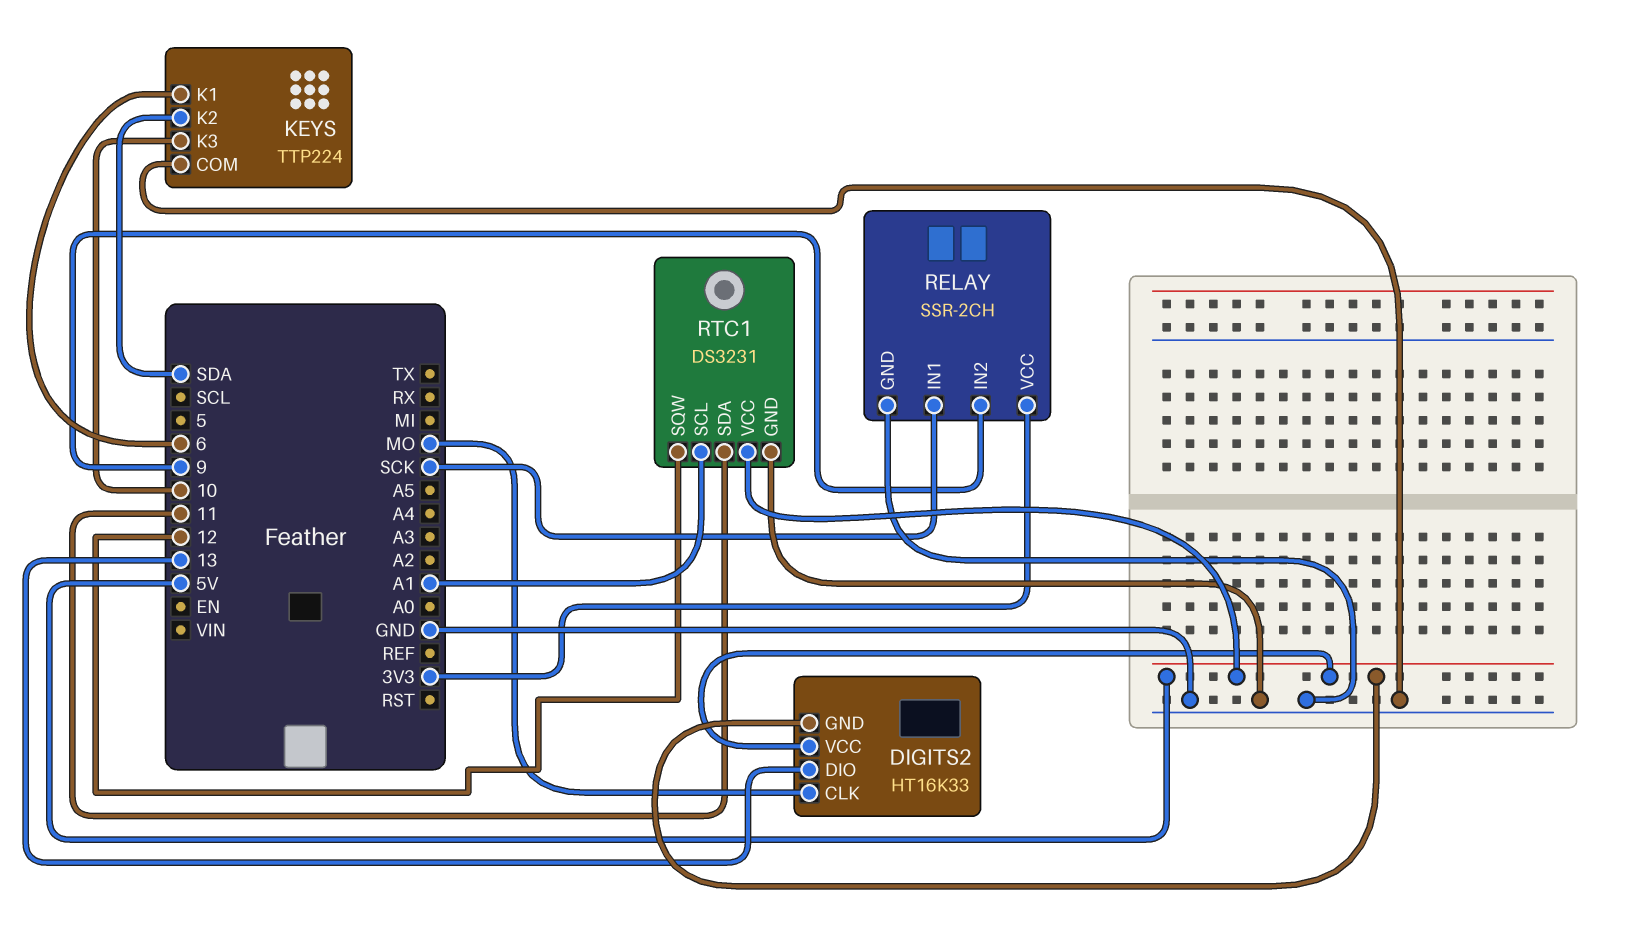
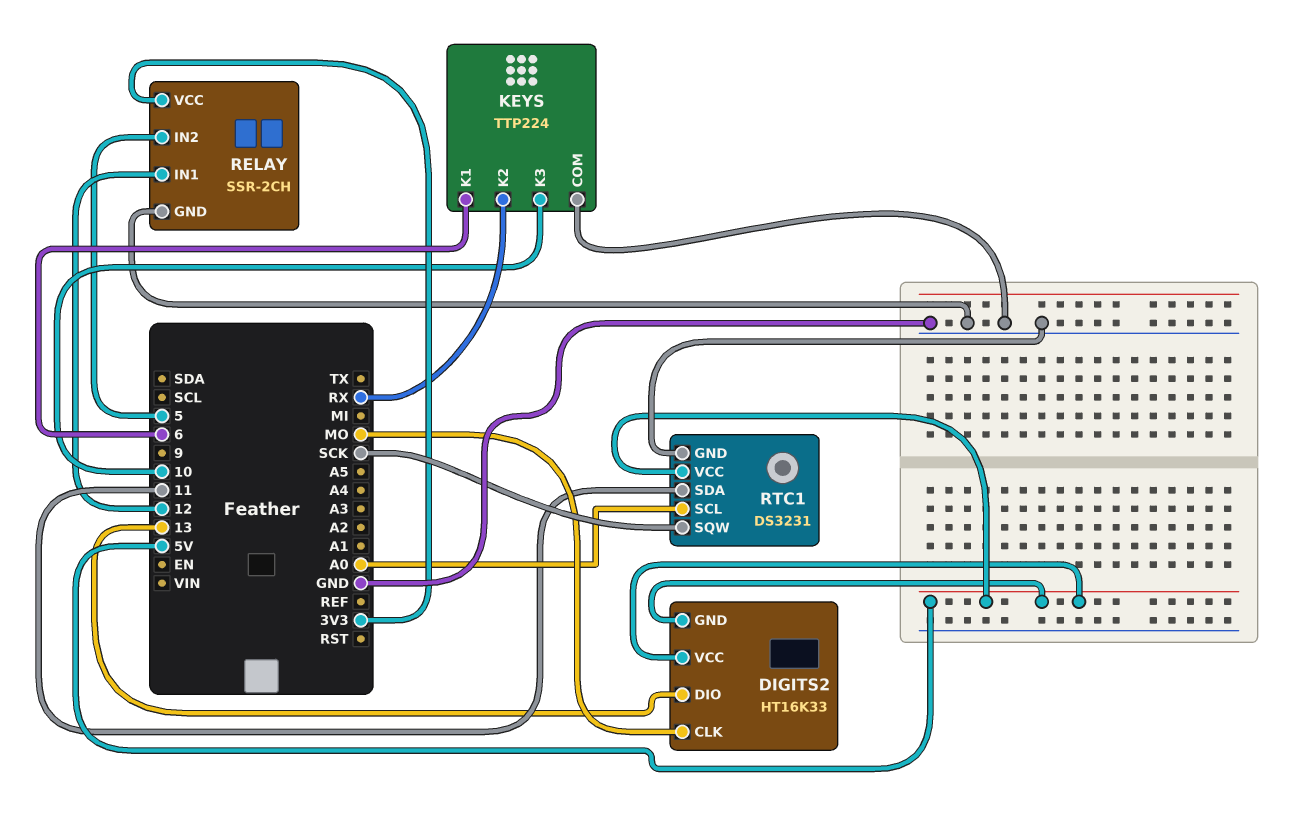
KEYS pin K2: SDA -> RX
RELAY pin IN1: SCK -> 12
RELAY pin IN2: 9 -> 5
RTC1 pin SCL: A1 -> A0
RTC1 pin SQW: 12 -> SCK

